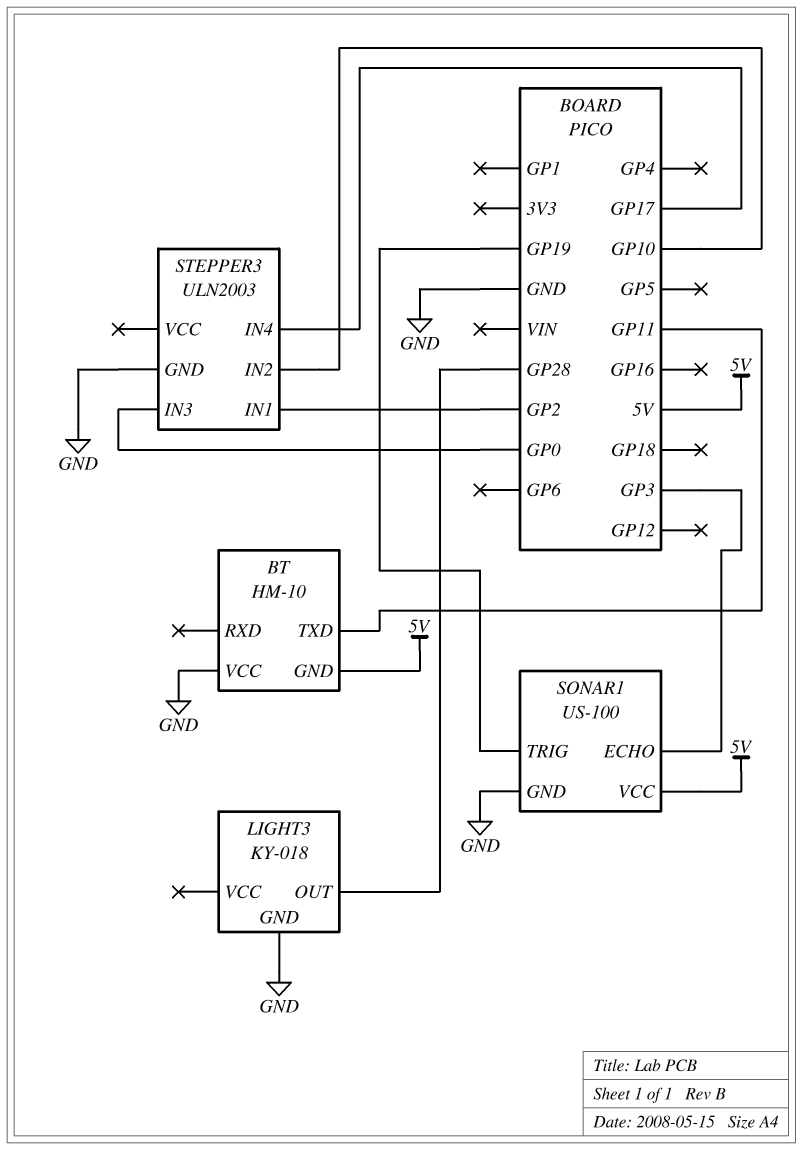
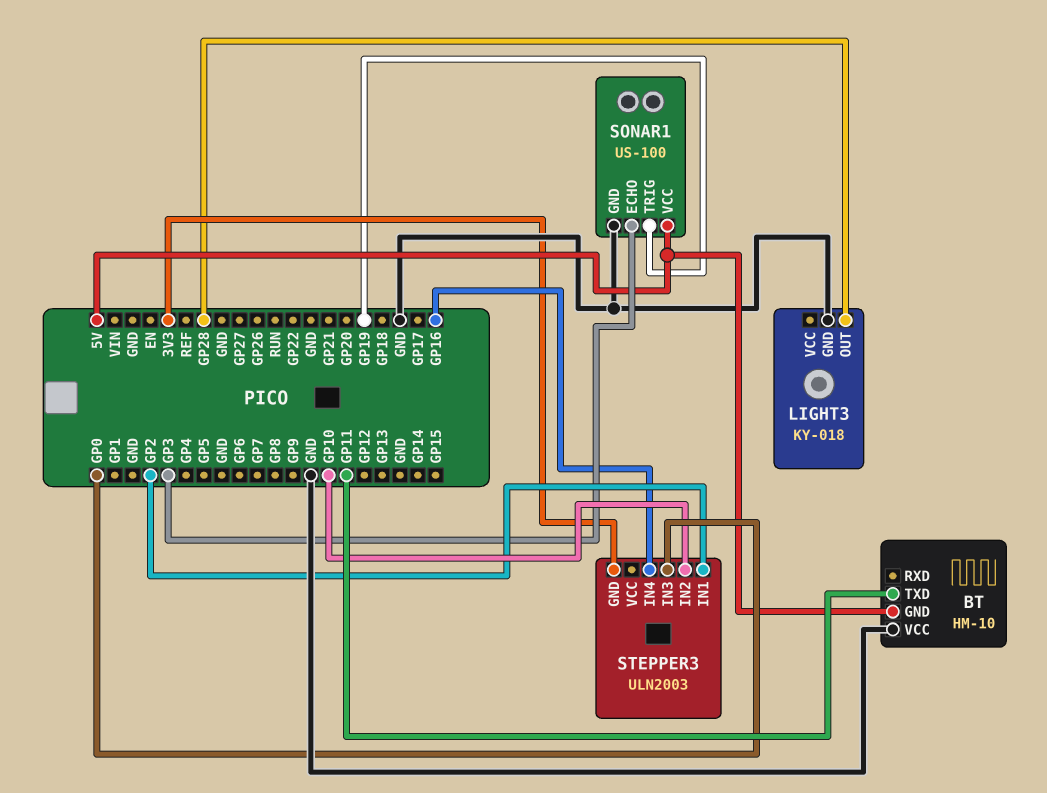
STEPPER3 pin GND: GND -> 3V3
STEPPER3 pin IN4: GP17 -> GP16

